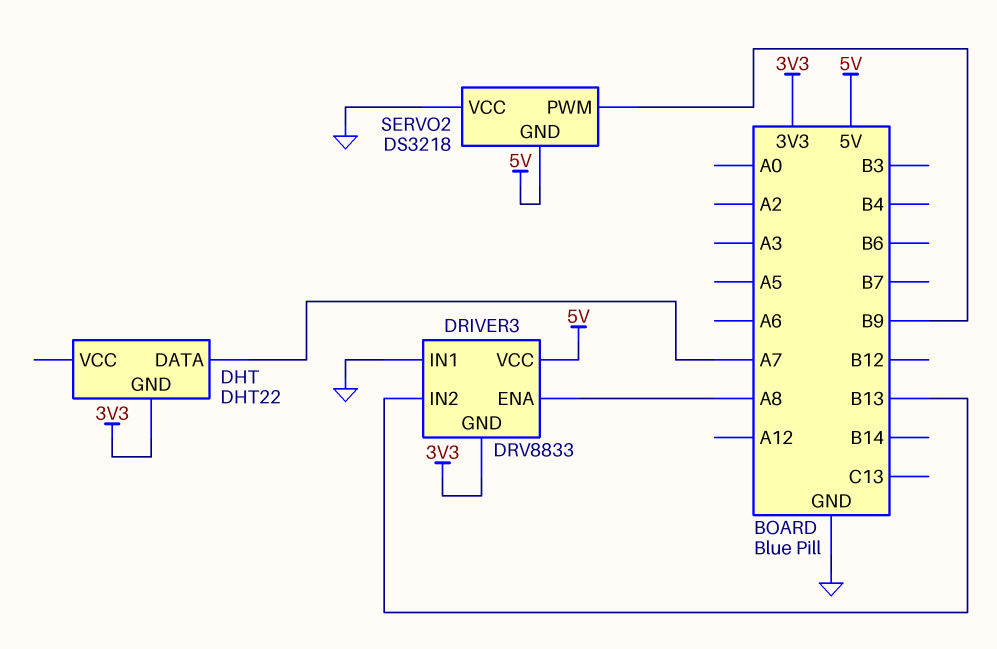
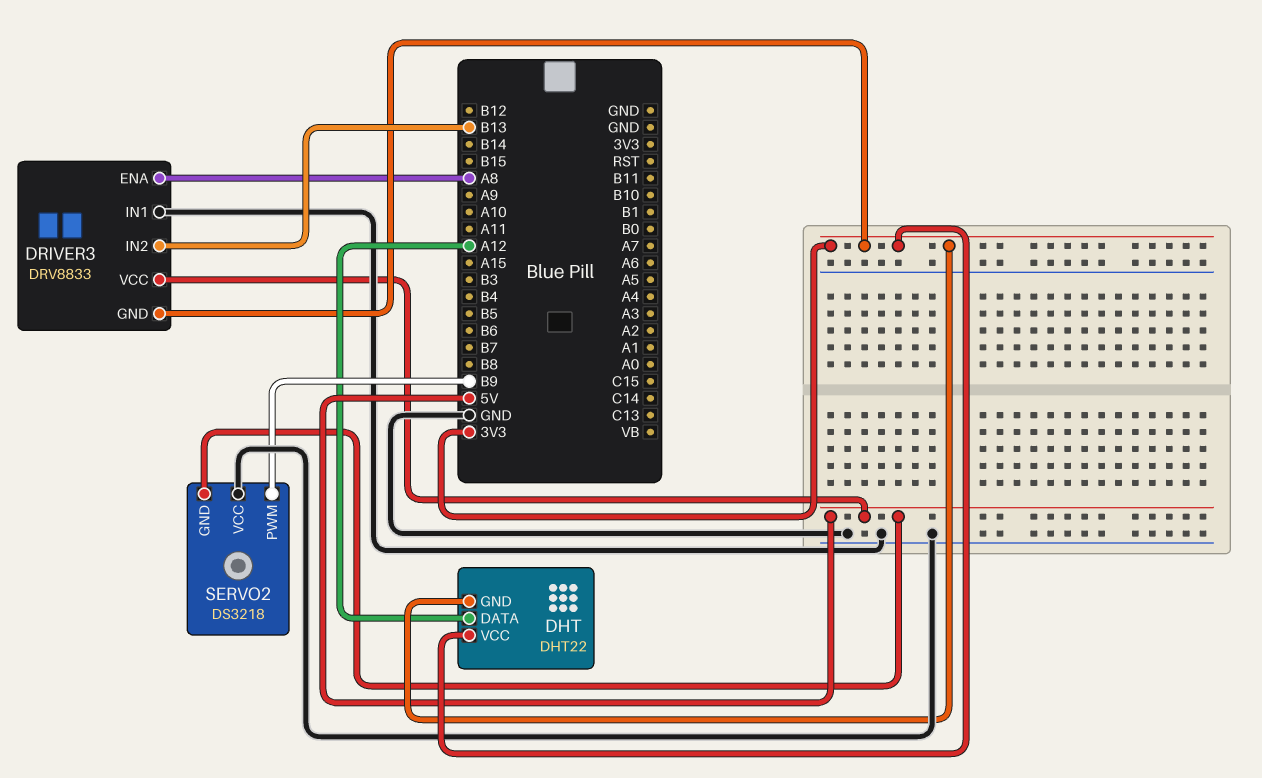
DHT pin DATA: A7 -> A12
DHT pin VCC: none -> 3V3

